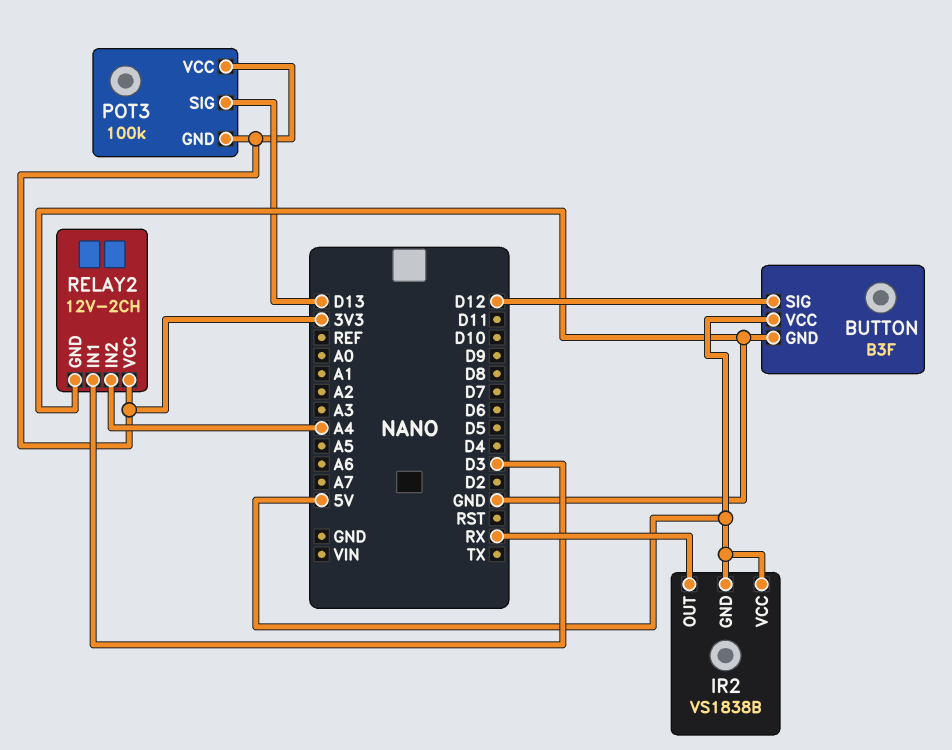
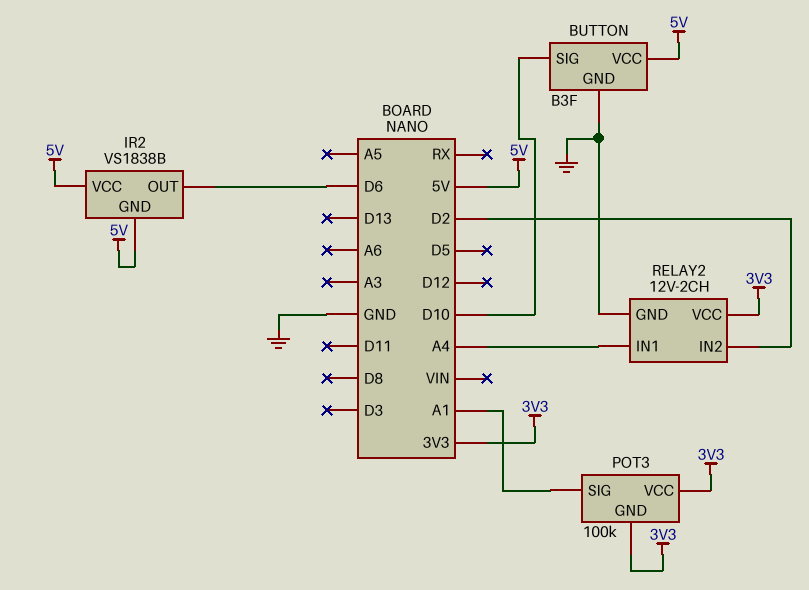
BUTTON pin SIG: D12 -> D10
IR2 pin OUT: RX -> D6
POT3 pin SIG: D13 -> A1
RELAY2 pin IN1: D3 -> A4
RELAY2 pin IN2: A4 -> D2

